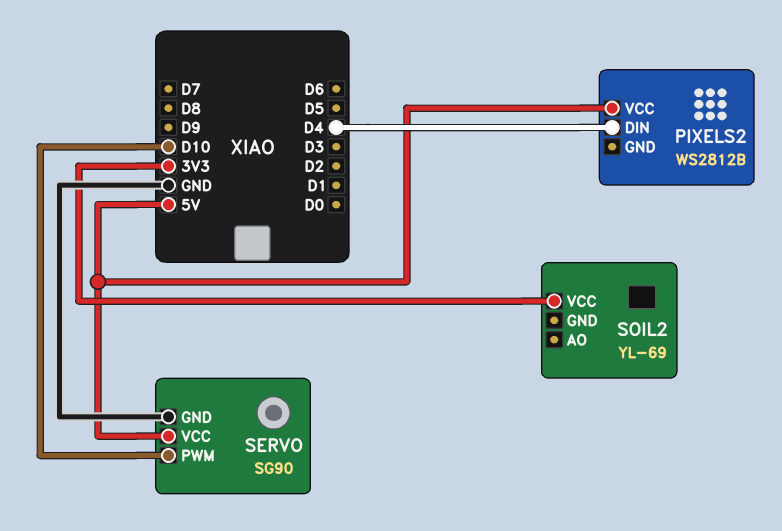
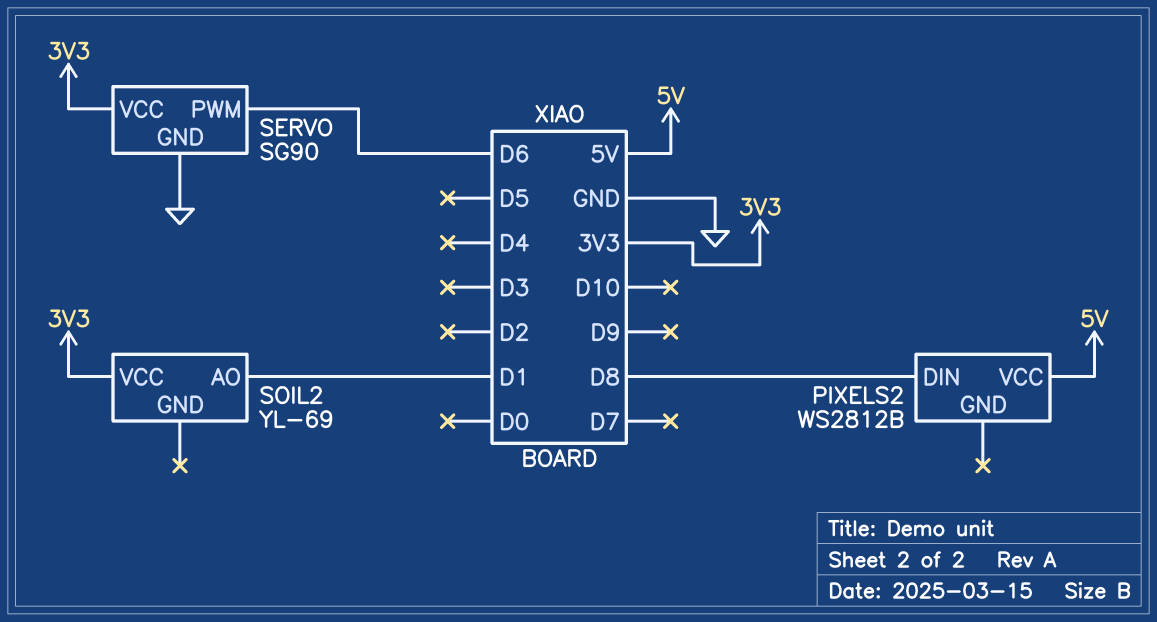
PIXELS2 pin DIN: D4 -> D8
SERVO pin PWM: D10 -> D6
SERVO pin VCC: 5V -> 3V3
SOIL2 pin AO: none -> D1

